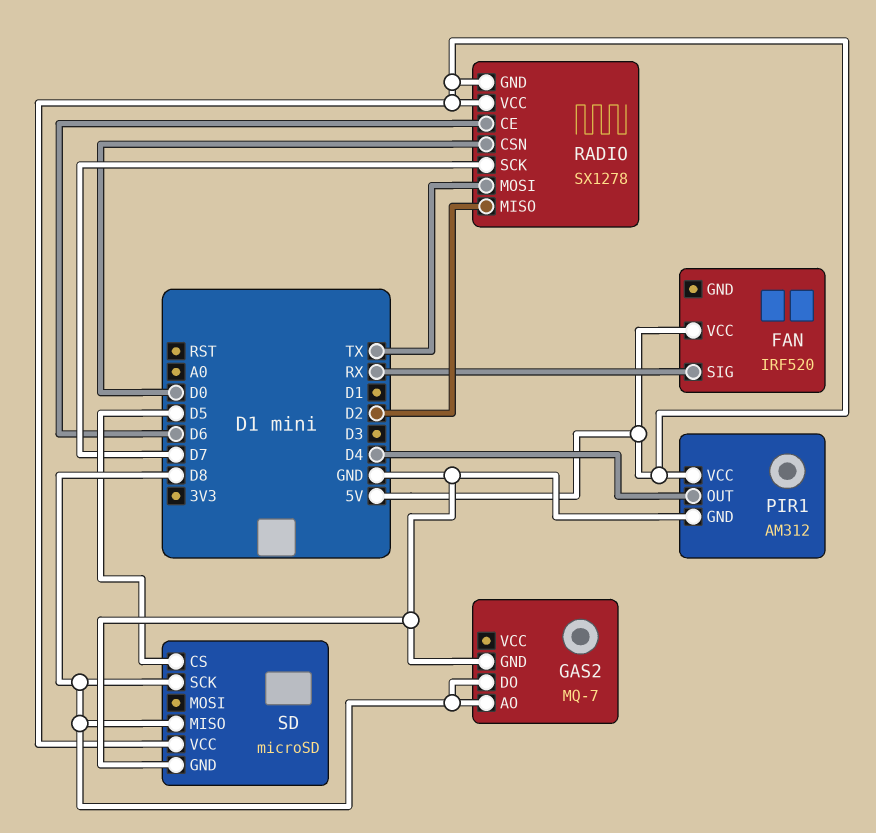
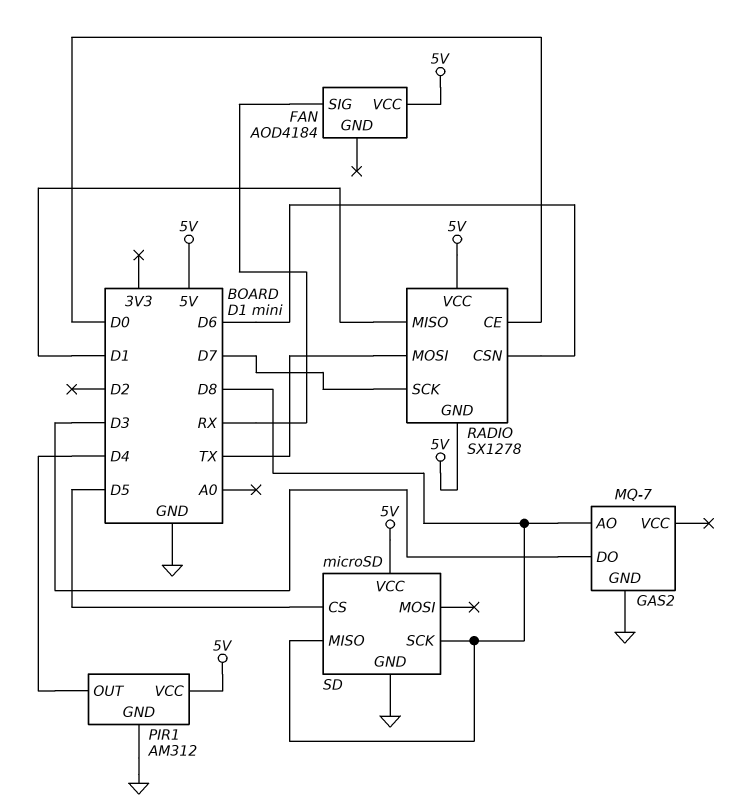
FAN: IRF520 -> AOD4184
GAS2 pin DO: D8 -> D3
RADIO pin CE: D6 -> D0
RADIO pin CSN: D0 -> D6
RADIO pin MISO: D2 -> D1

